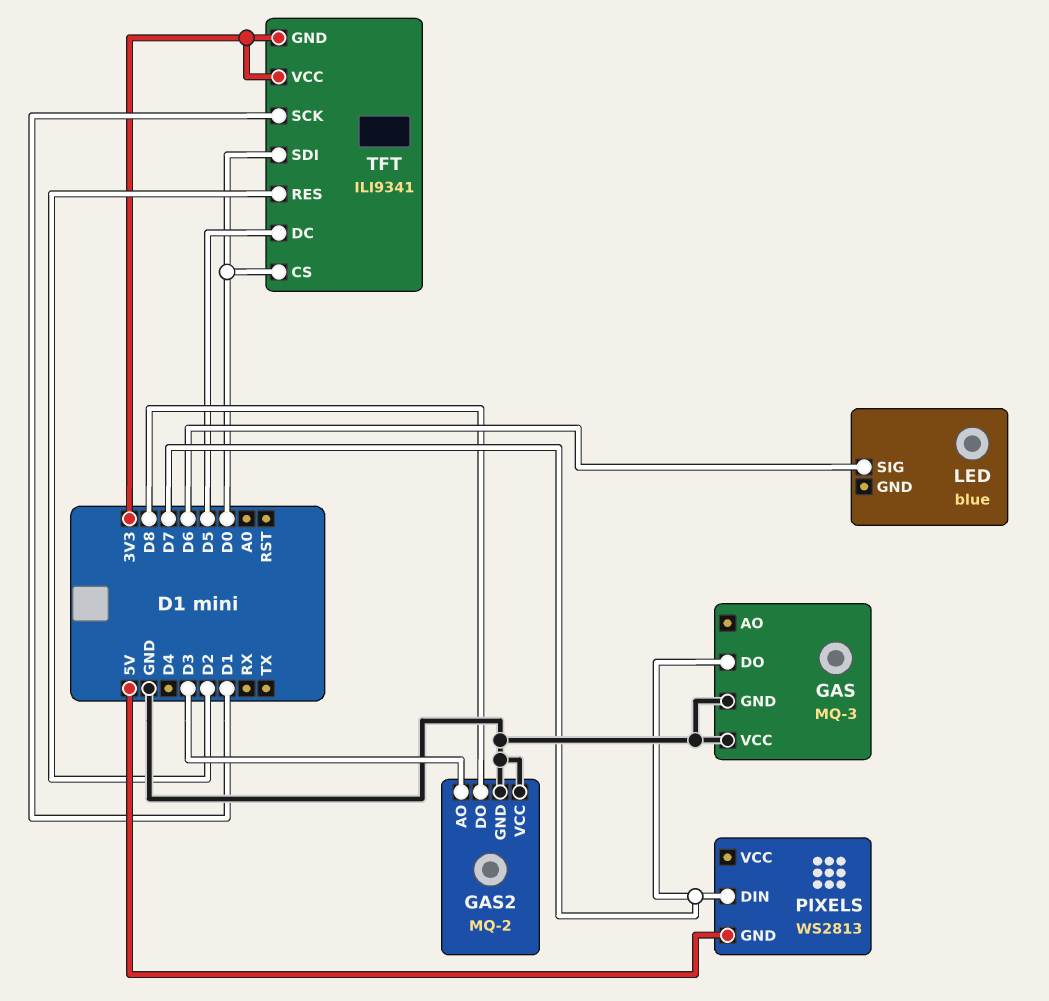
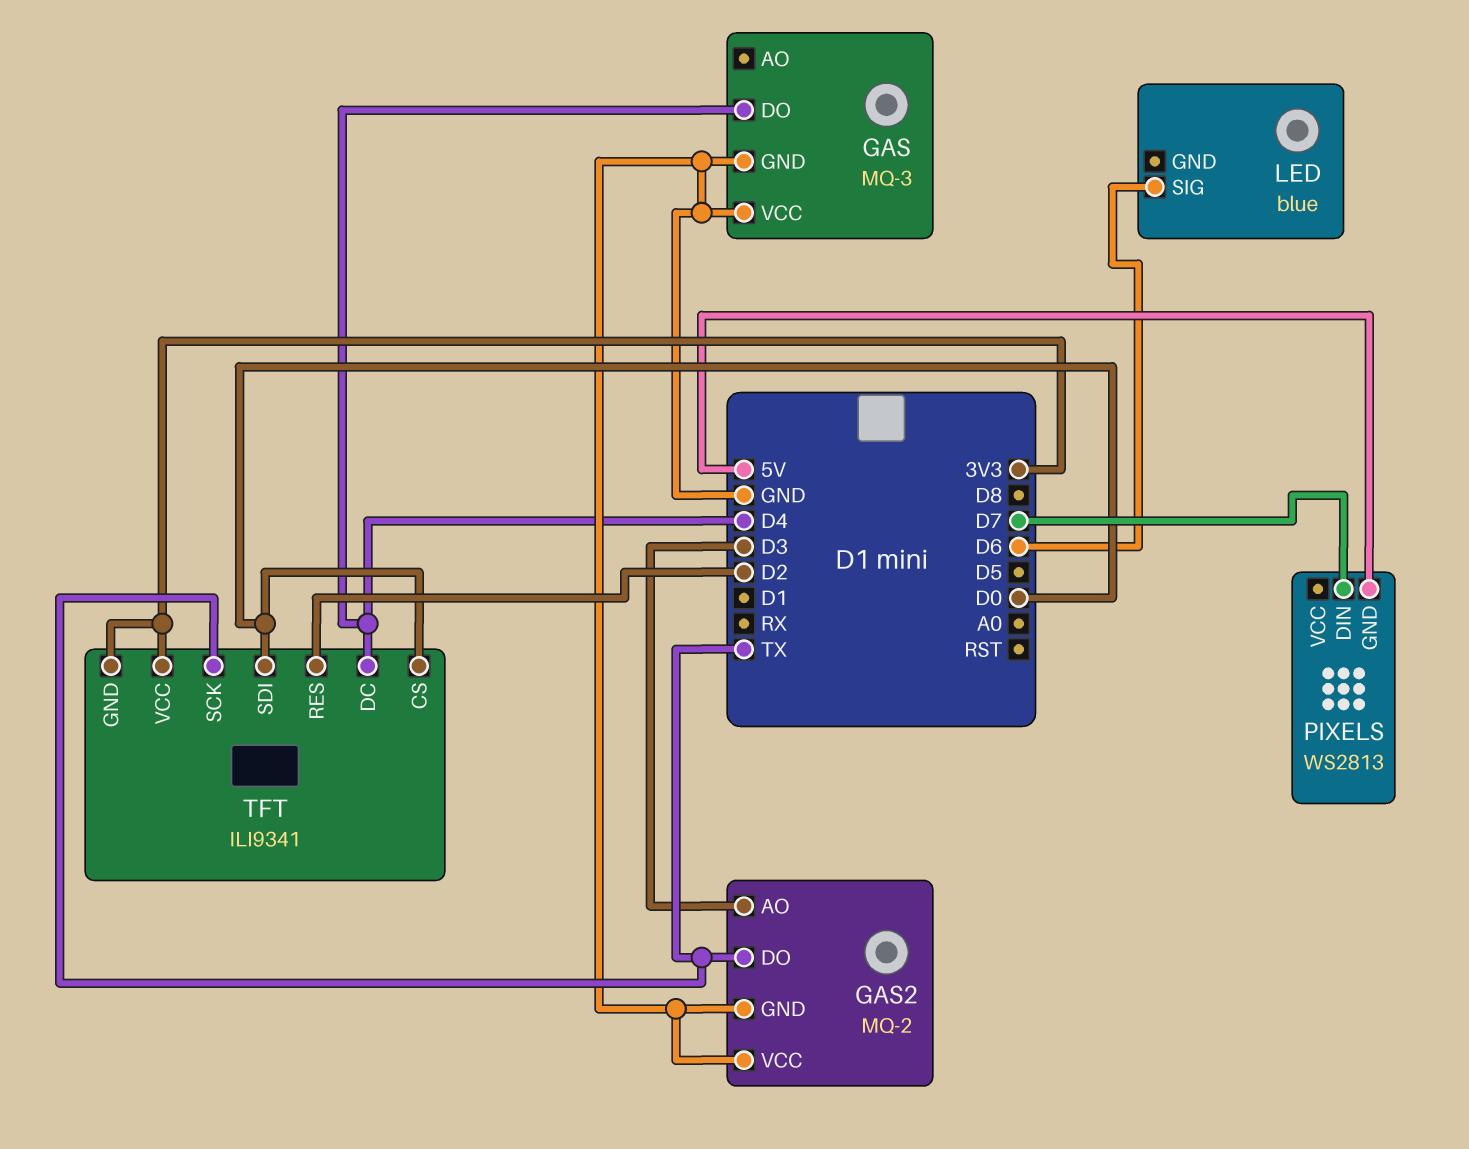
GAS pin DO: D7 -> D4
GAS2 pin DO: D8 -> TX
TFT pin DC: D5 -> D4
TFT pin SCK: D1 -> TX

